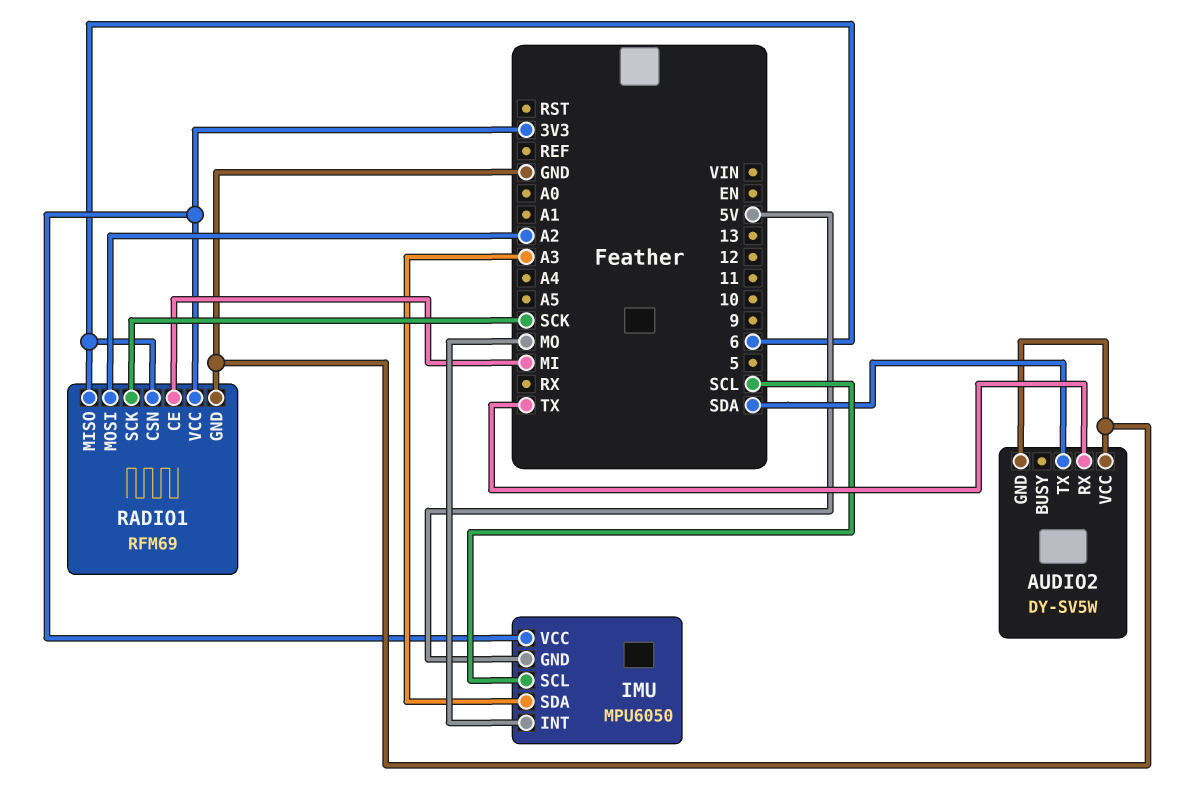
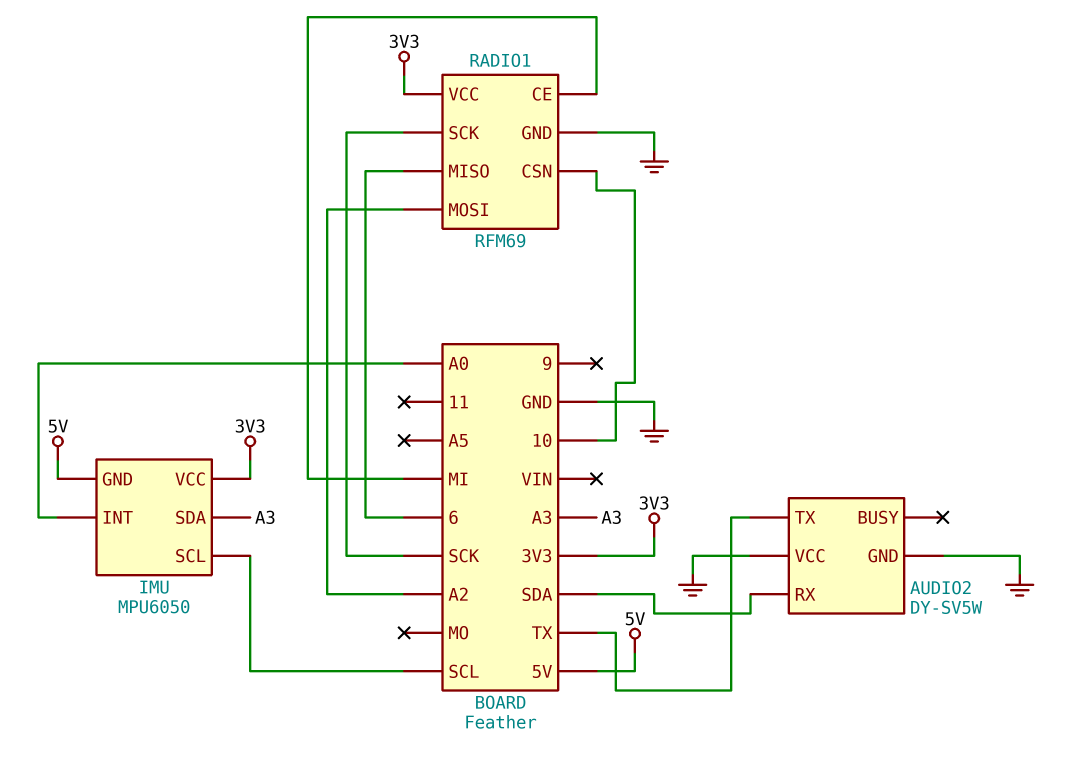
AUDIO2 pin RX: TX -> SDA
AUDIO2 pin TX: SDA -> TX
IMU pin INT: MO -> A0
RADIO1 pin CSN: 6 -> 10

